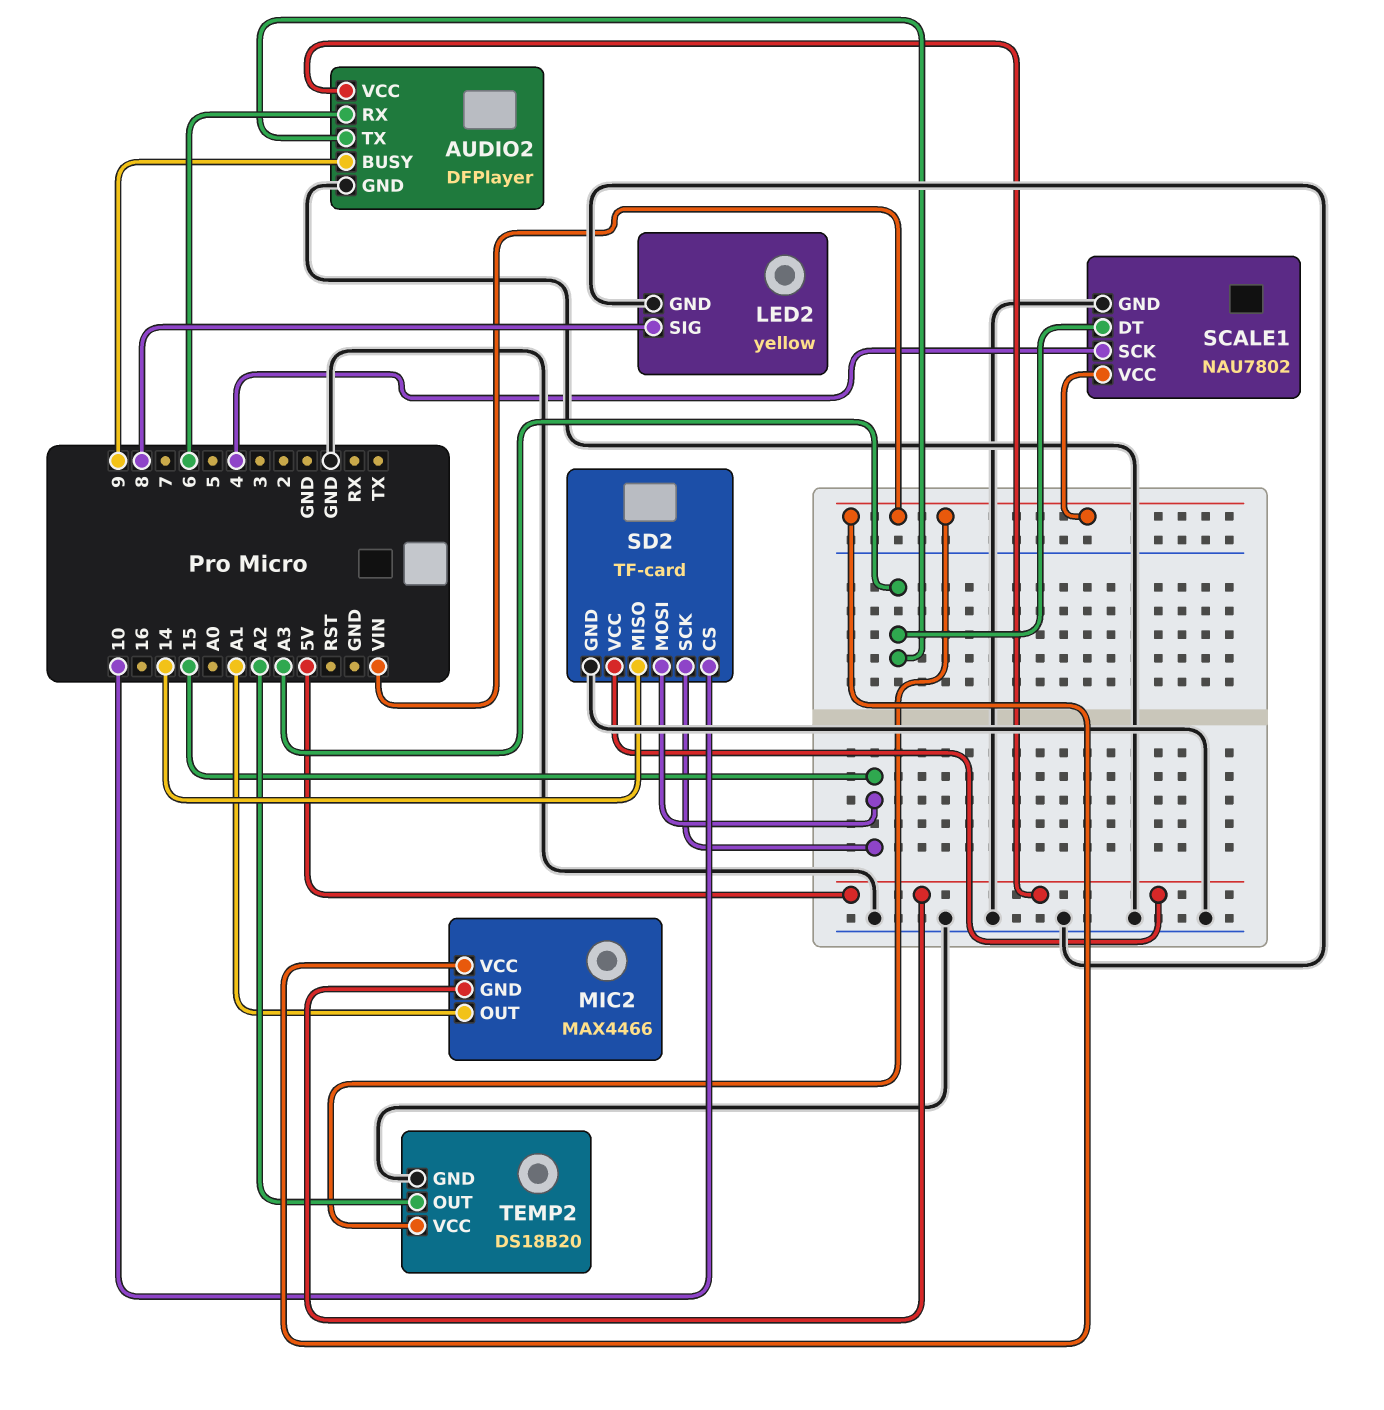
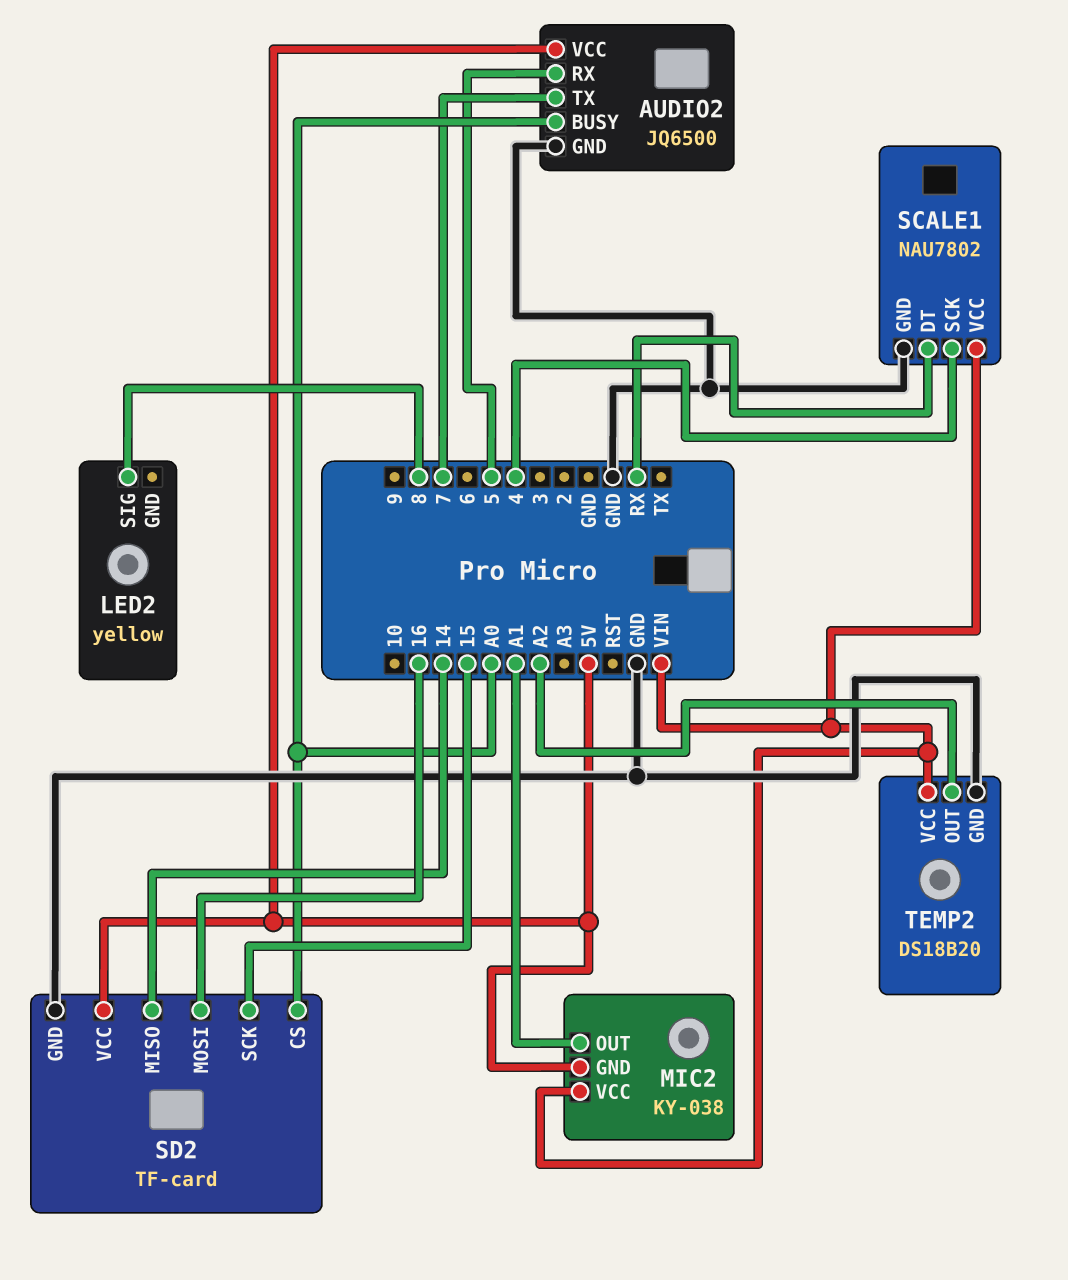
AUDIO2: DFPlayer -> JQ6500
AUDIO2 pin BUSY: 9 -> A0
AUDIO2 pin RX: 6 -> 5
AUDIO2 pin TX: A3 -> 7
LED2 pin GND: GND -> none
MIC2: MAX4466 -> KY-038
SCALE1 pin DT: A3 -> RX
SD2 pin CS: 10 -> A0
SD2 pin MOSI: 15 -> 16

